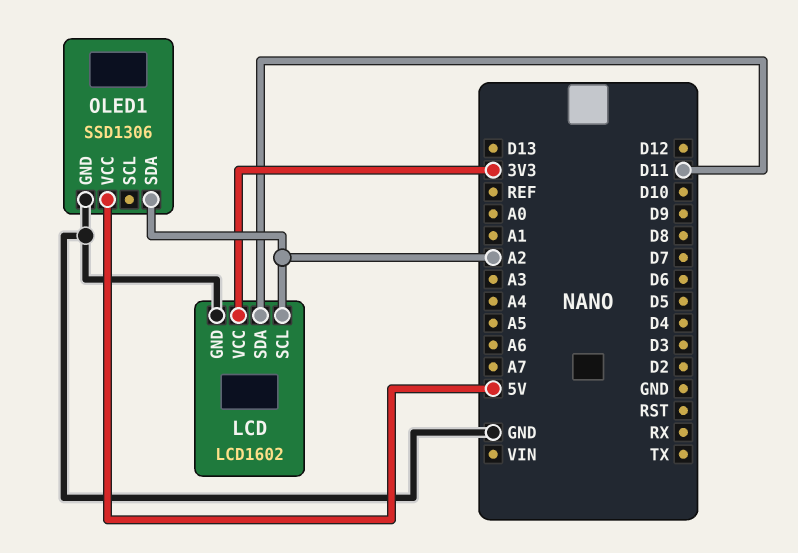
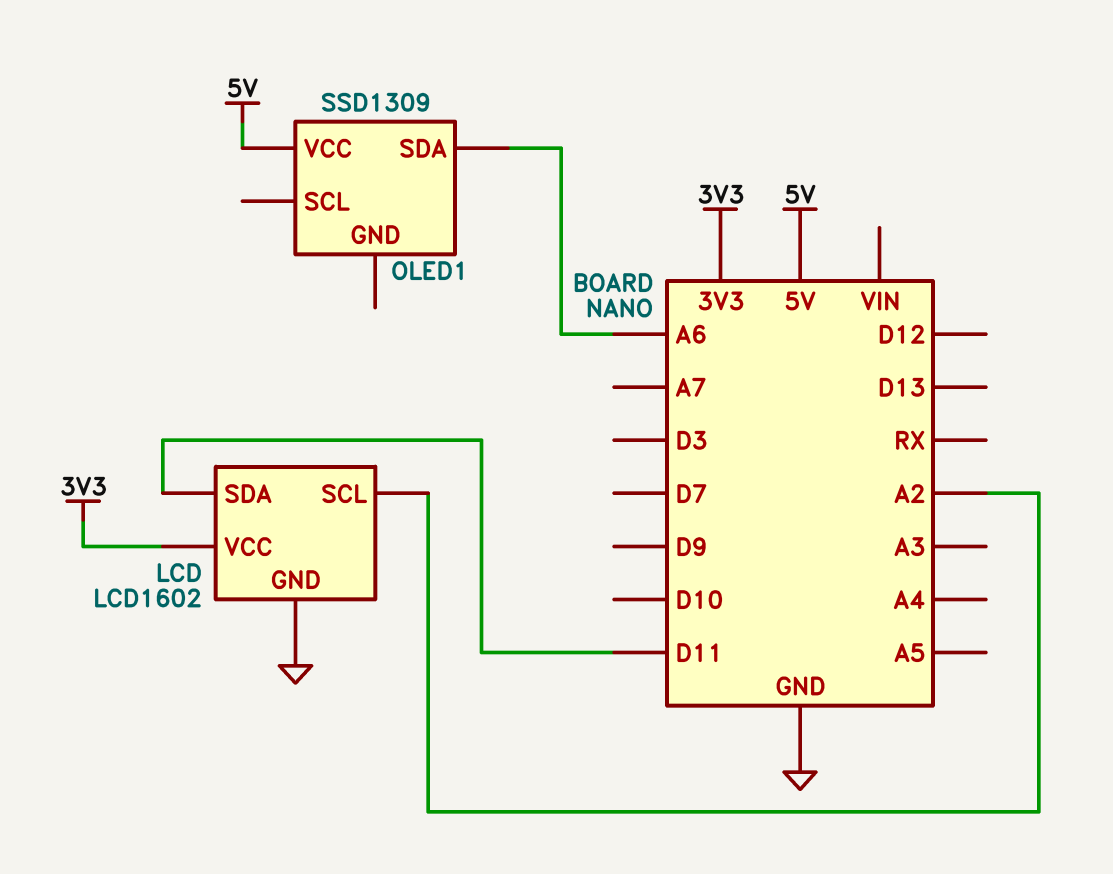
OLED1: SSD1306 -> SSD1309
OLED1 pin GND: GND -> none
OLED1 pin SDA: A2 -> A6

